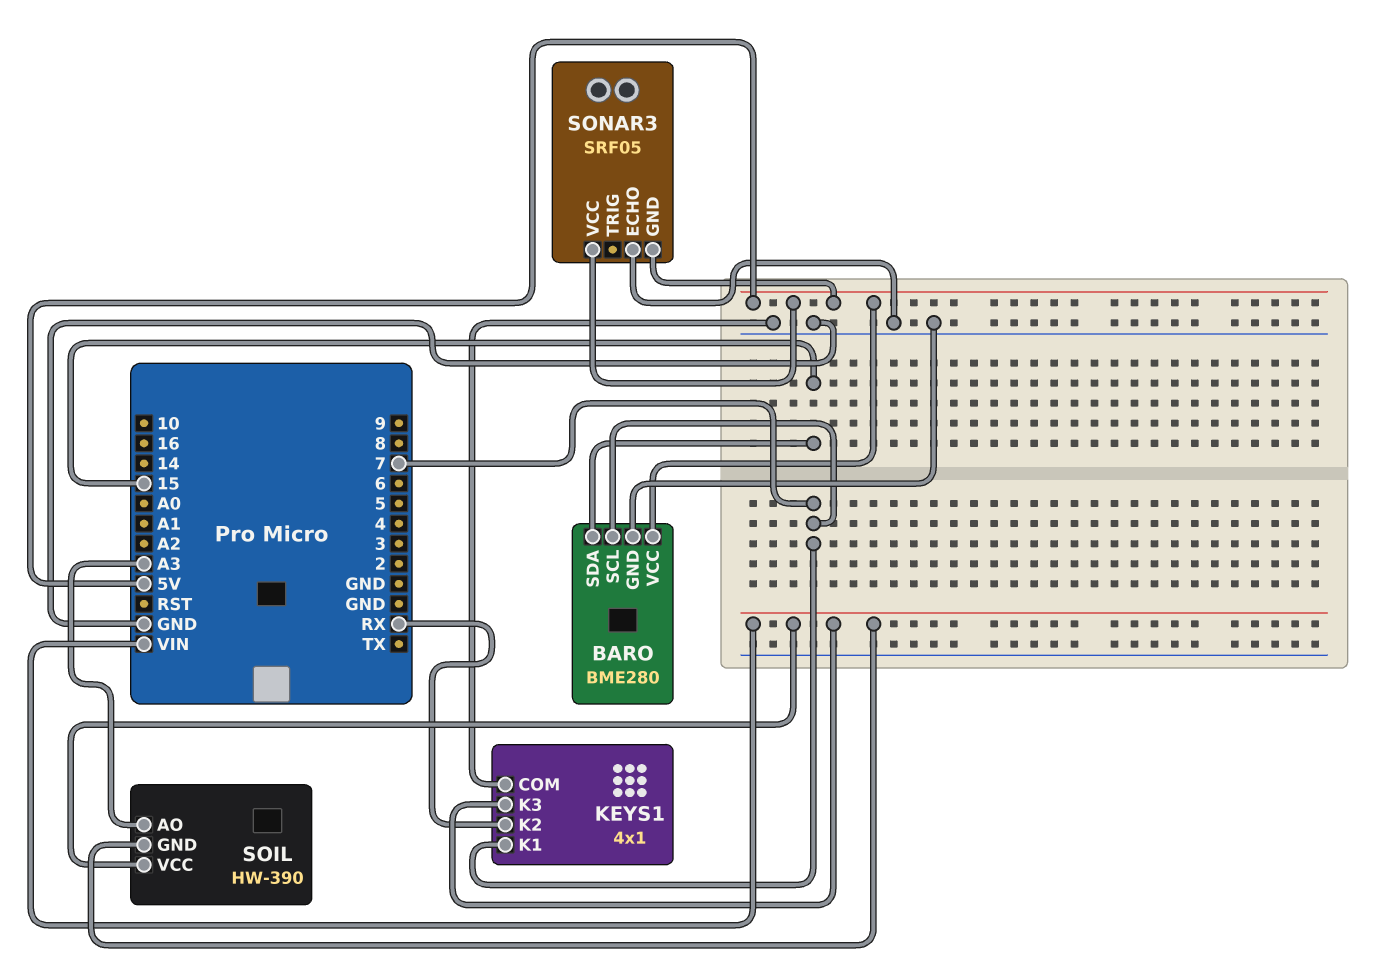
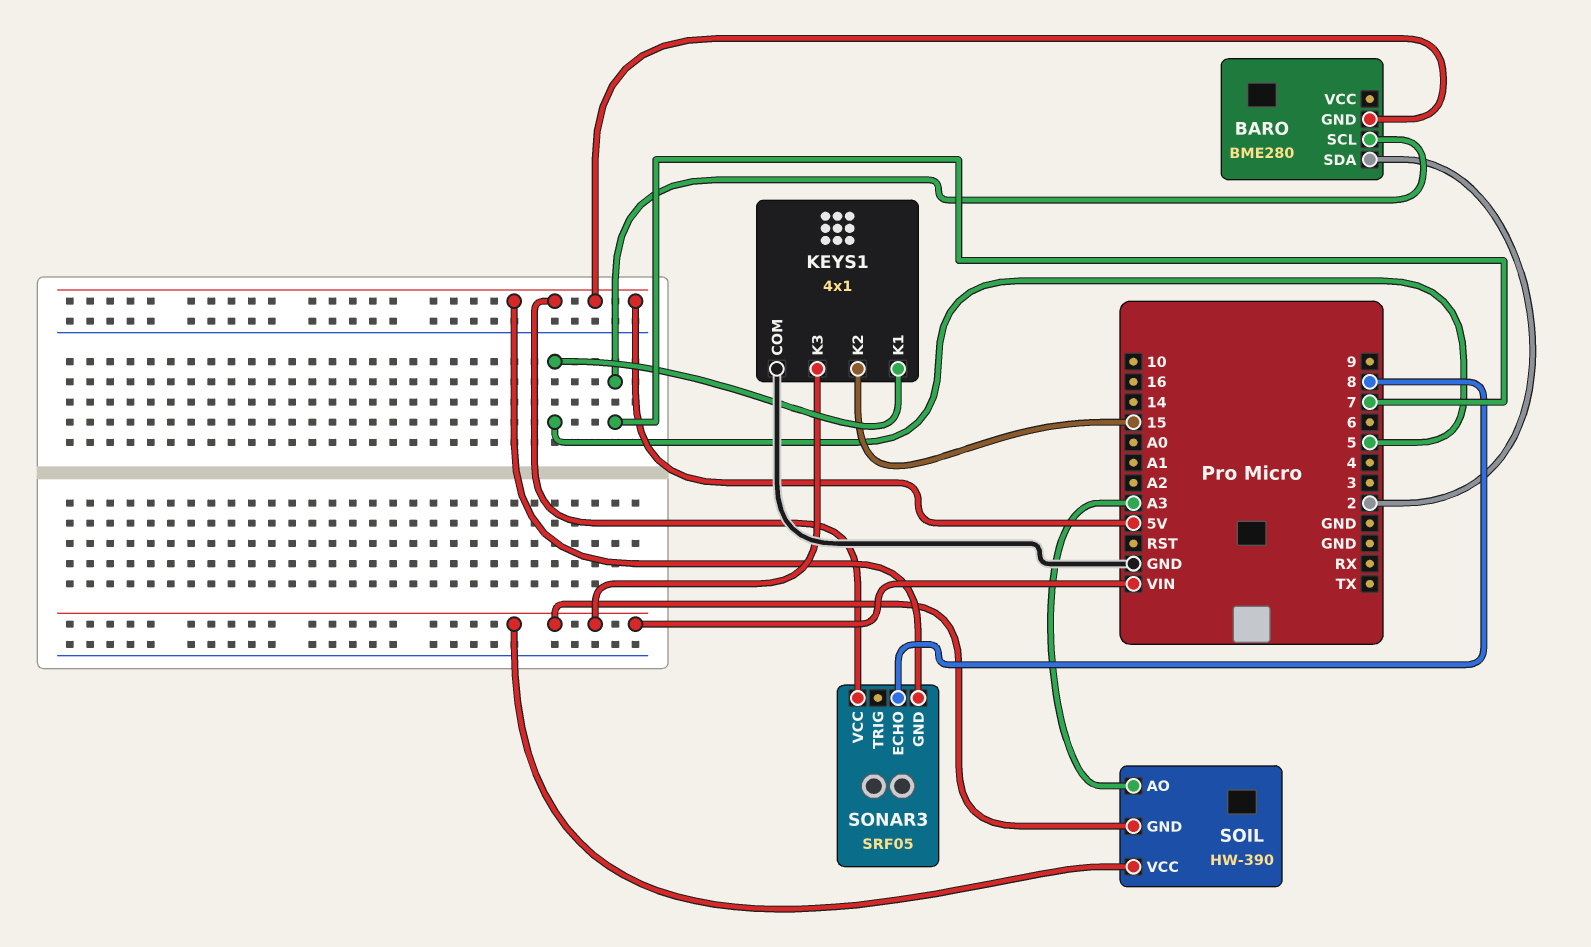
BARO pin GND: GND -> 5V
BARO pin SDA: 15 -> 2
BARO pin VCC: 5V -> none
KEYS1 pin K1: 7 -> 5
KEYS1 pin K2: RX -> 15
SONAR3 pin ECHO: GND -> 8

